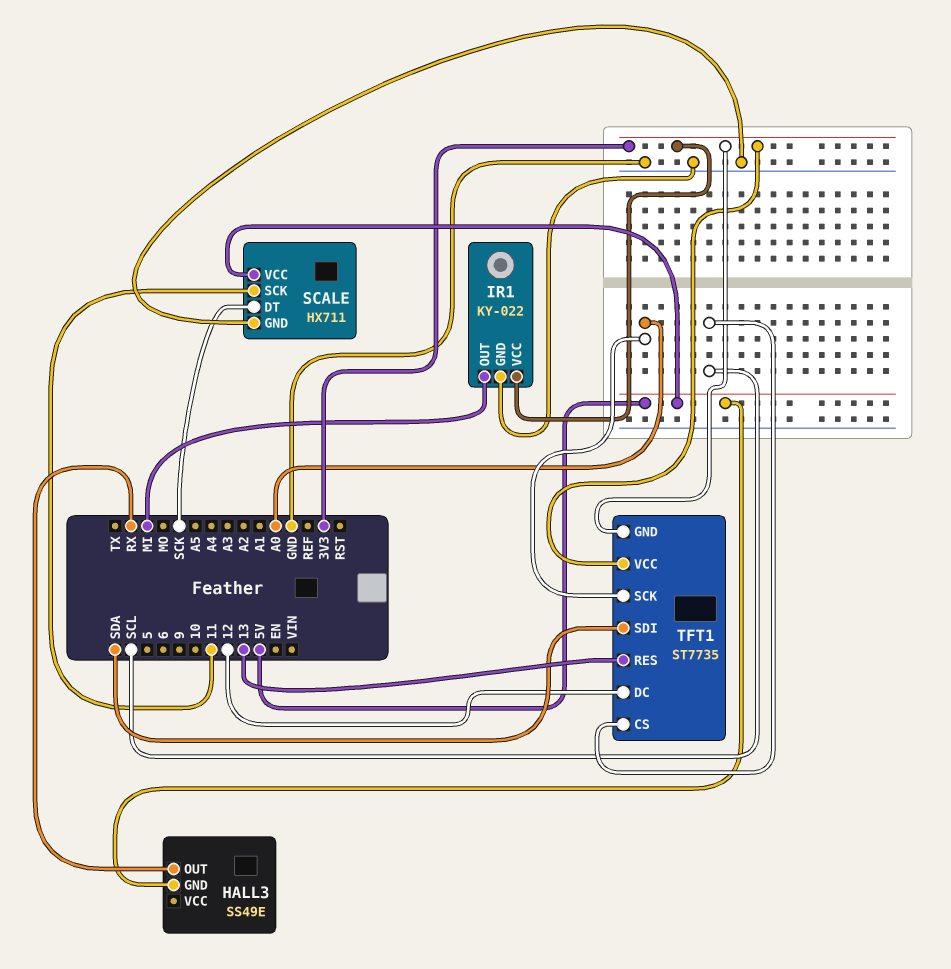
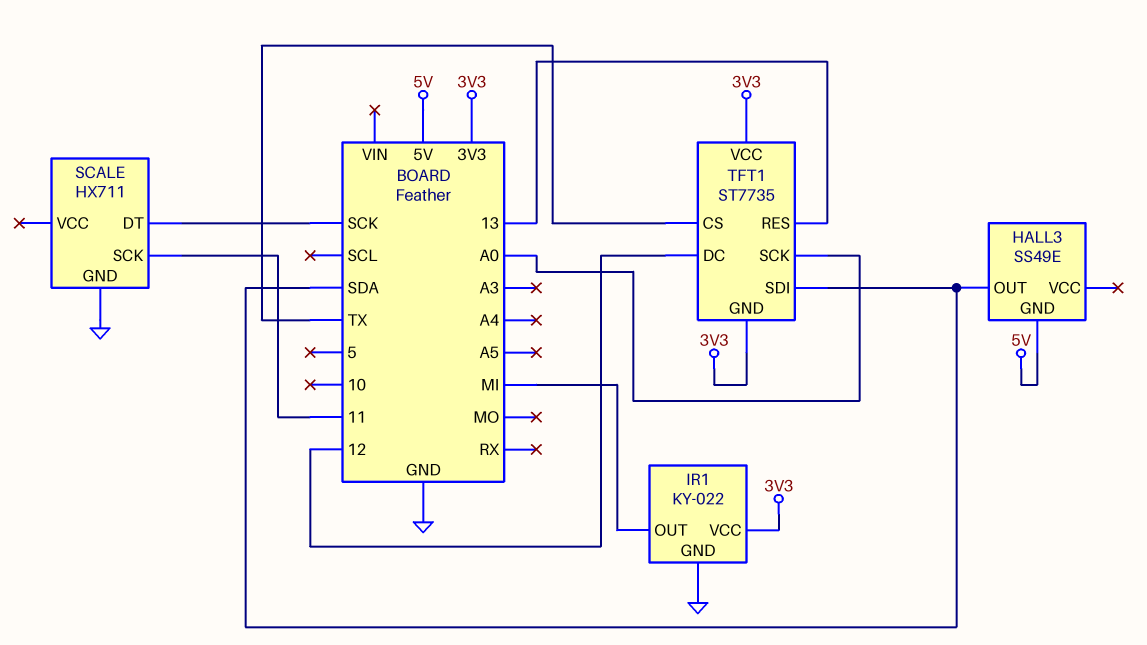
HALL3 pin OUT: RX -> SDA
SCALE pin VCC: 5V -> none
TFT1 pin CS: SCL -> TX

